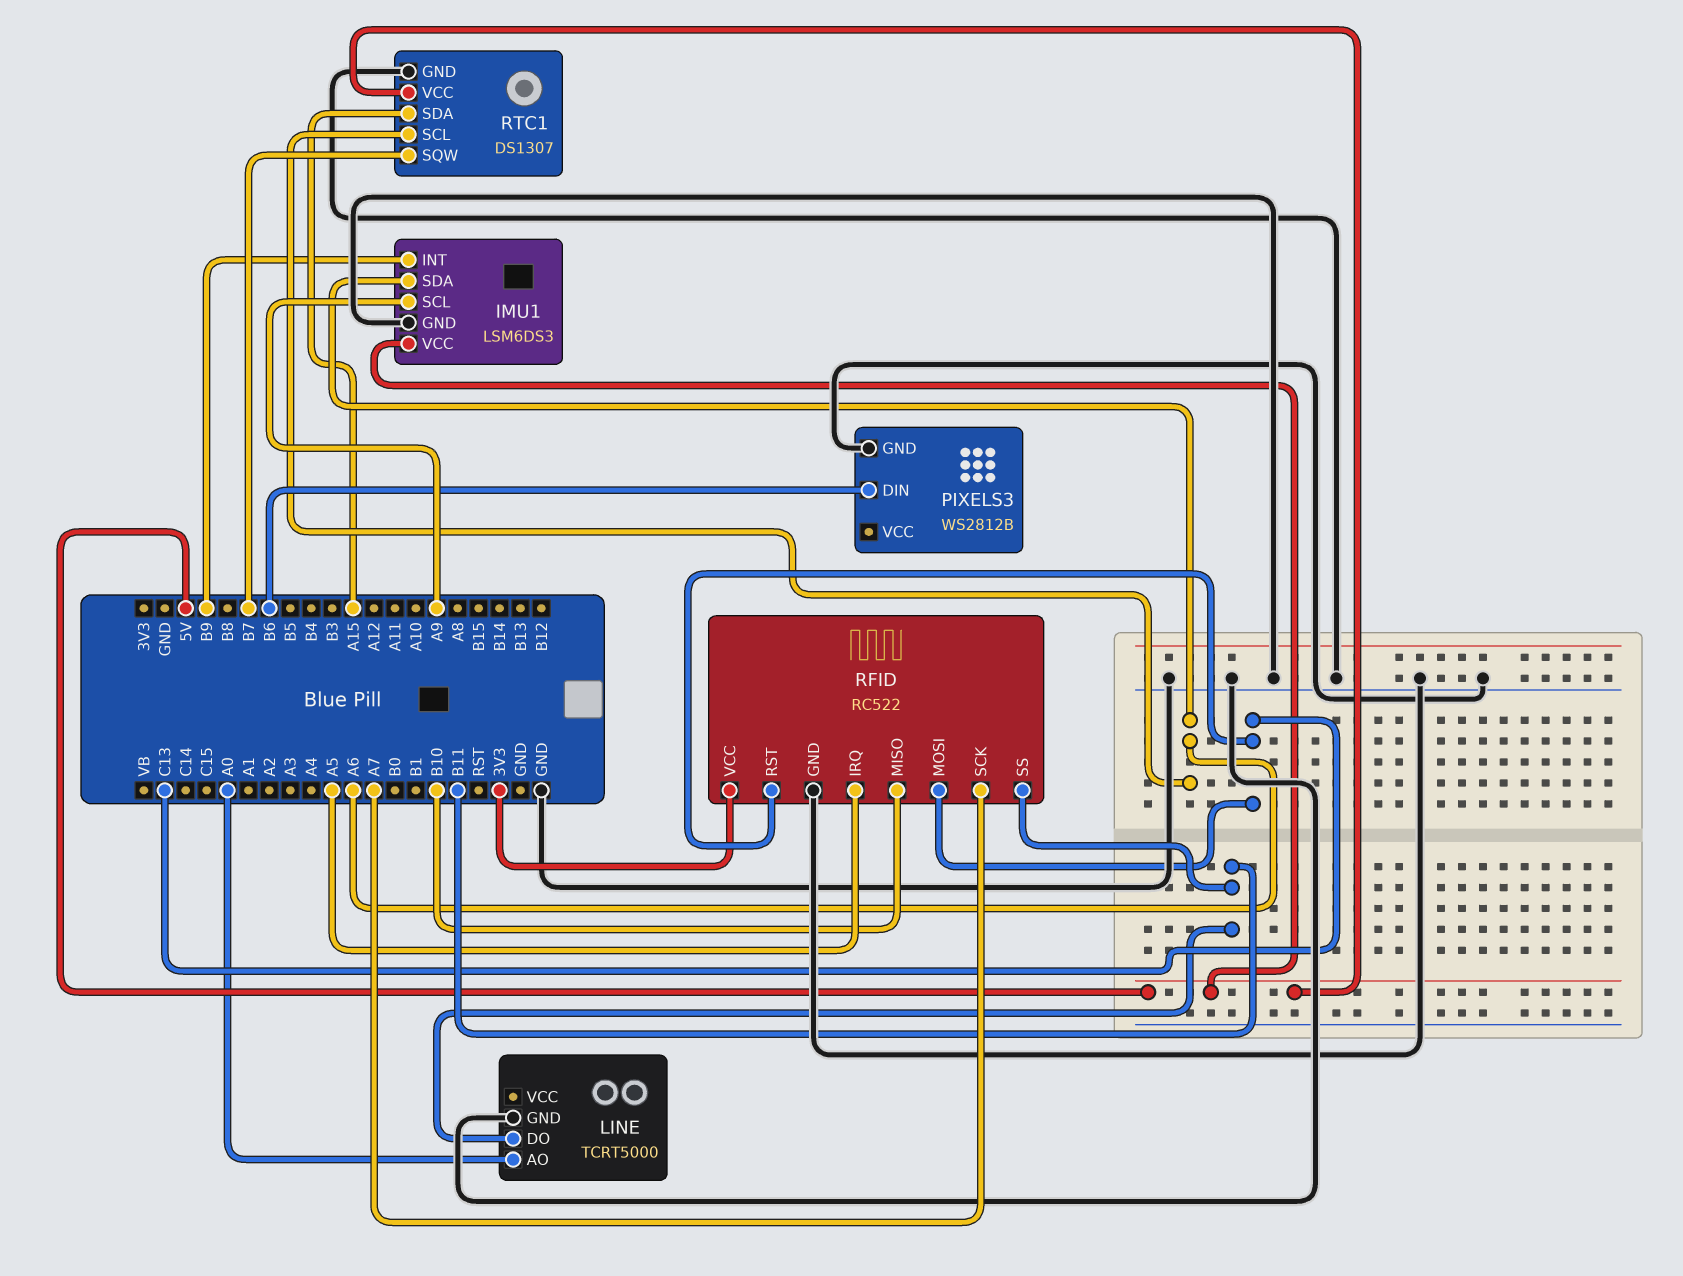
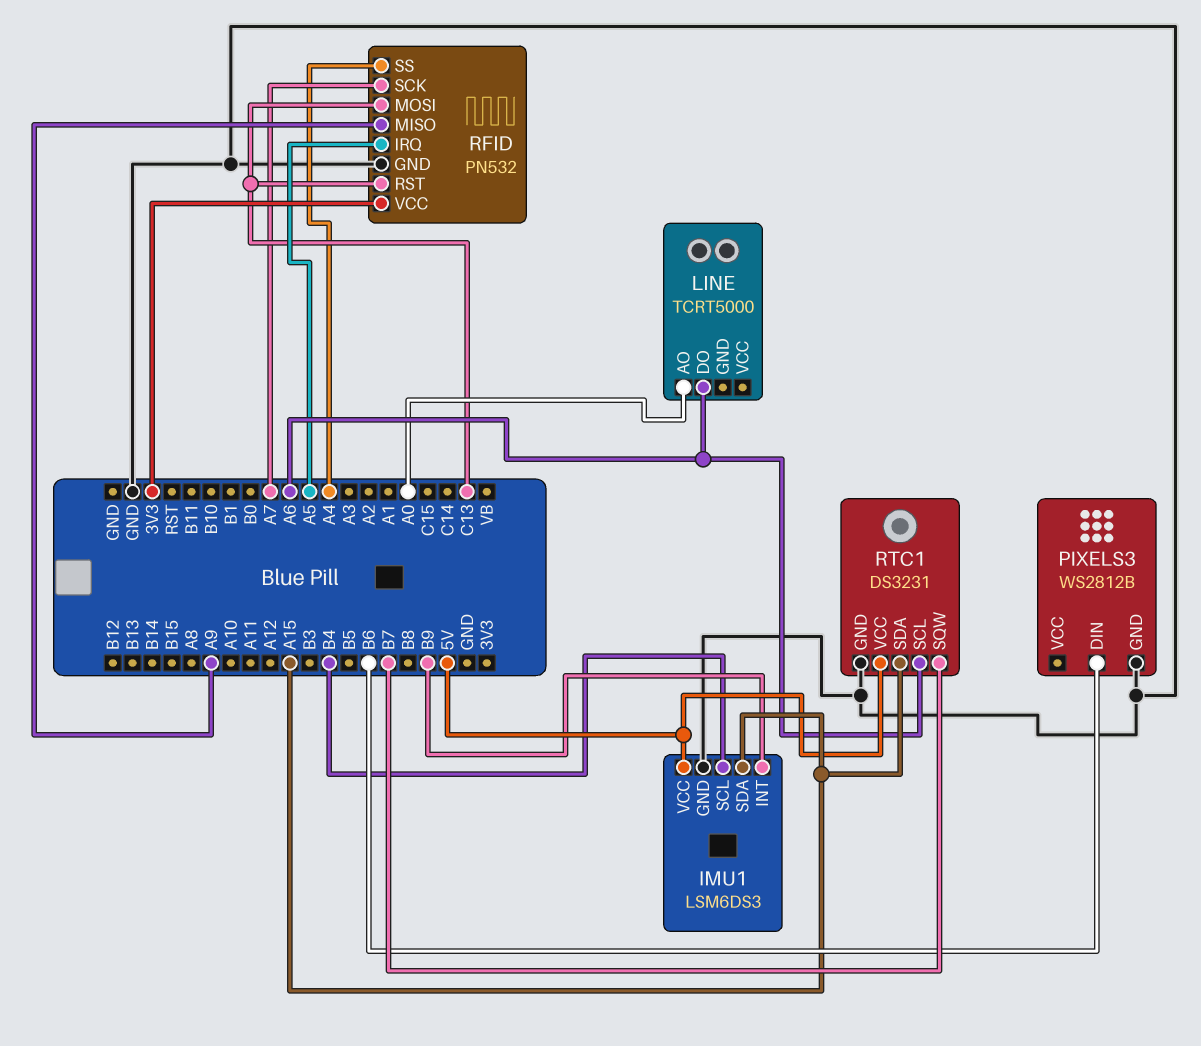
IMU1 pin SCL: A9 -> B4
IMU1 pin SDA: A6 -> A15
LINE pin DO: B11 -> A6
LINE pin GND: GND -> none
RFID: RC522 -> PN532
RFID pin MISO: B10 -> A9
RFID pin SS: B11 -> A4
RTC1: DS1307 -> DS3231

